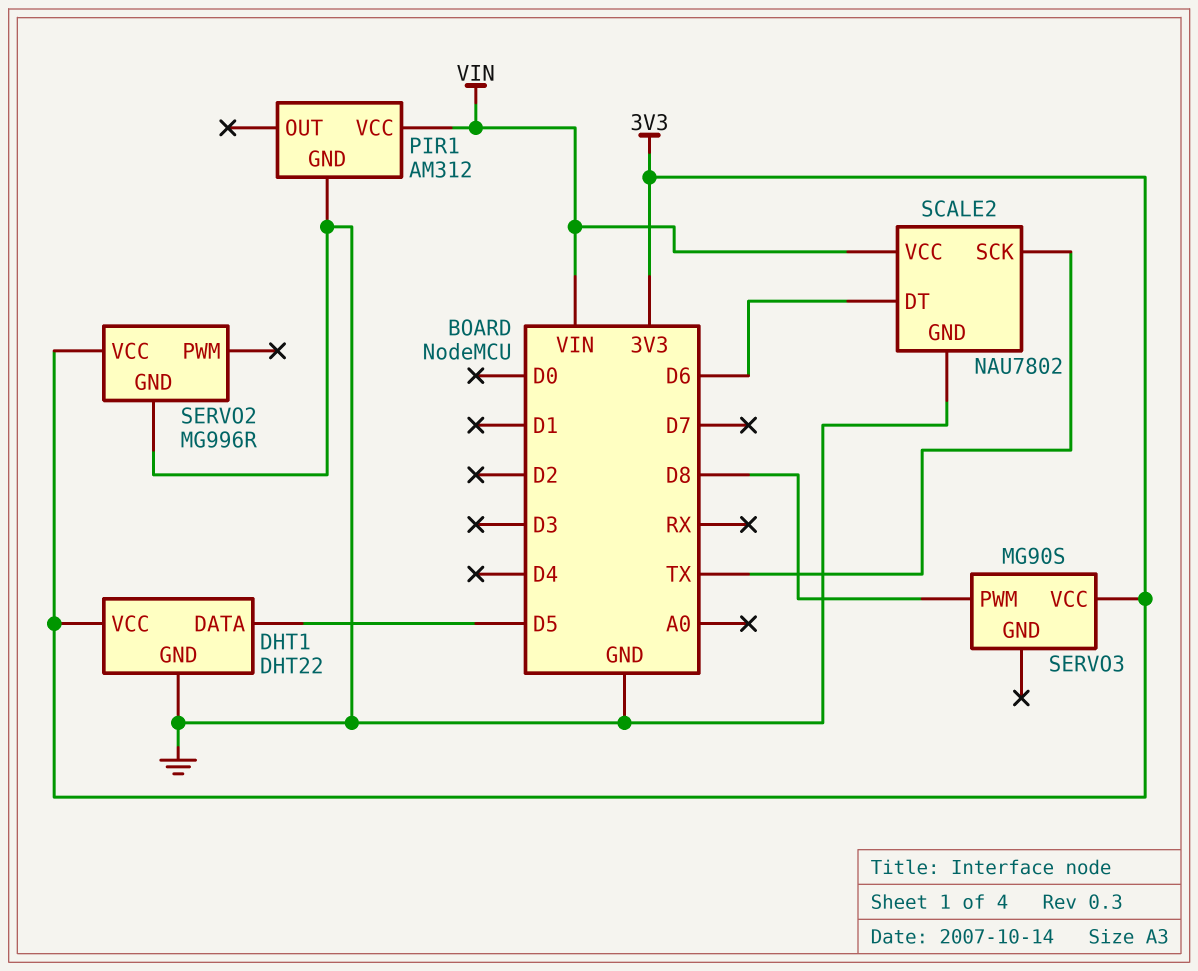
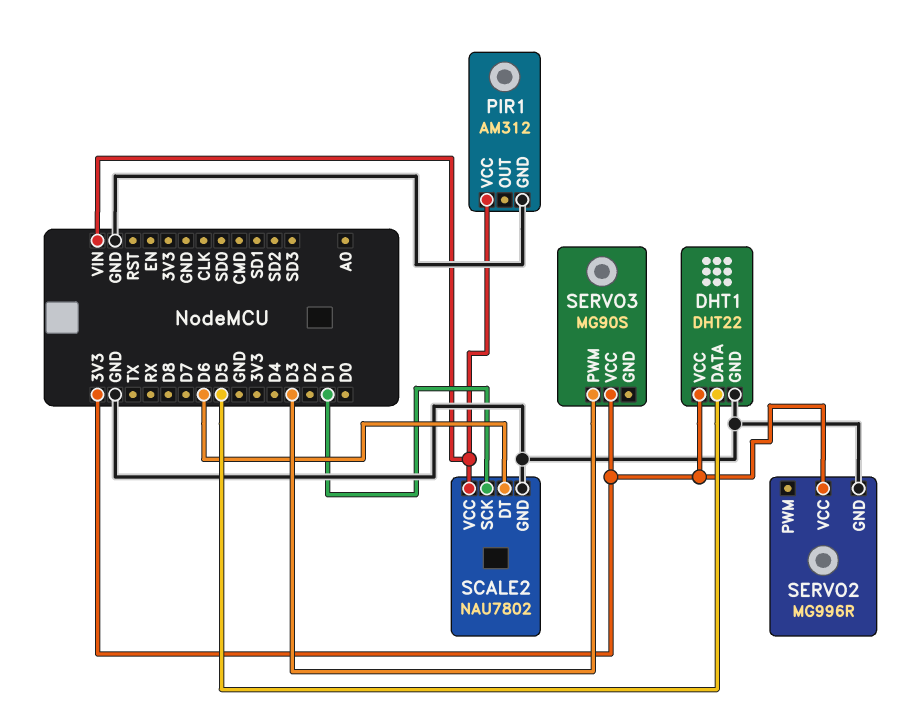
SCALE2 pin SCK: TX -> D1
SERVO3 pin PWM: D8 -> D3

